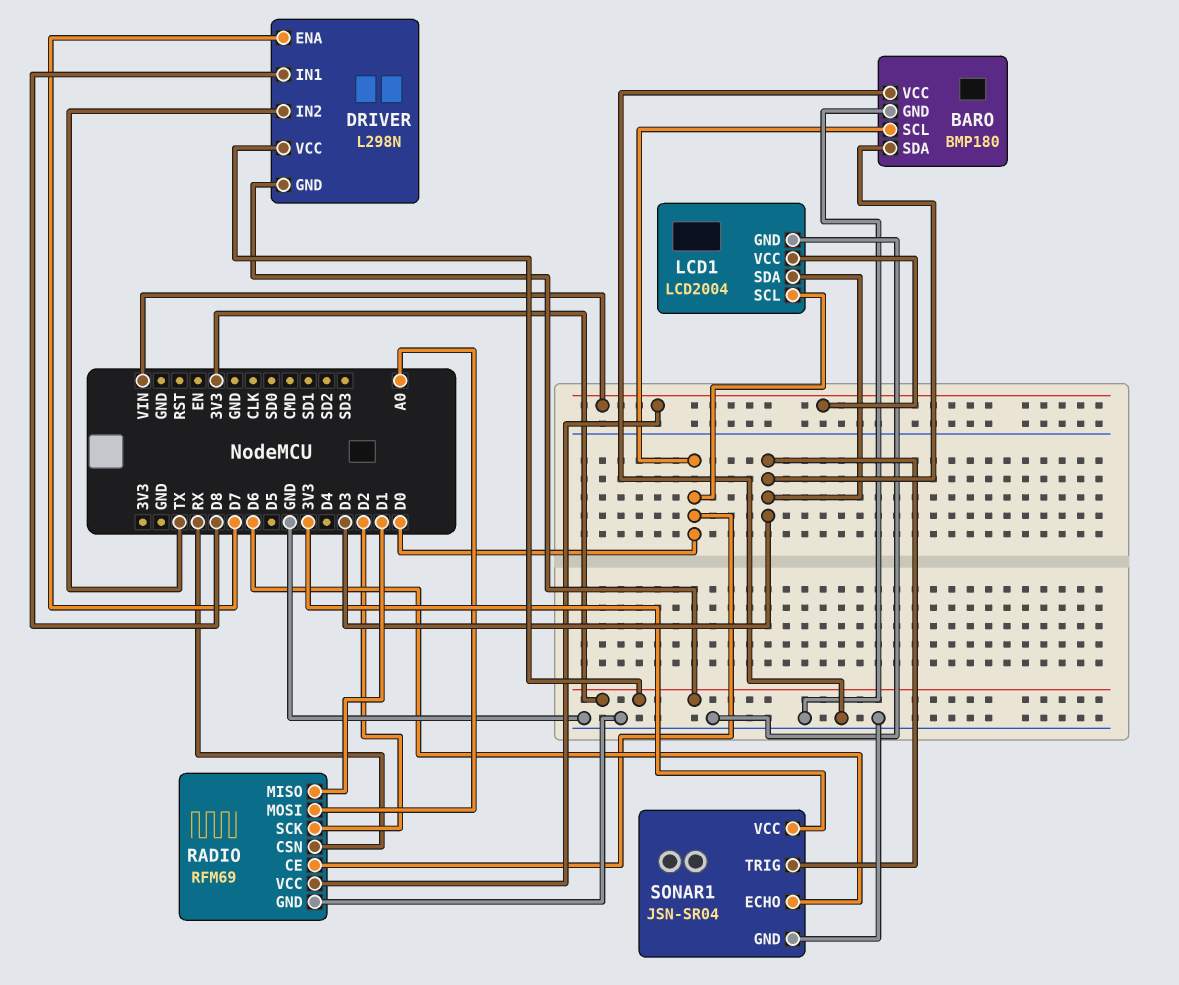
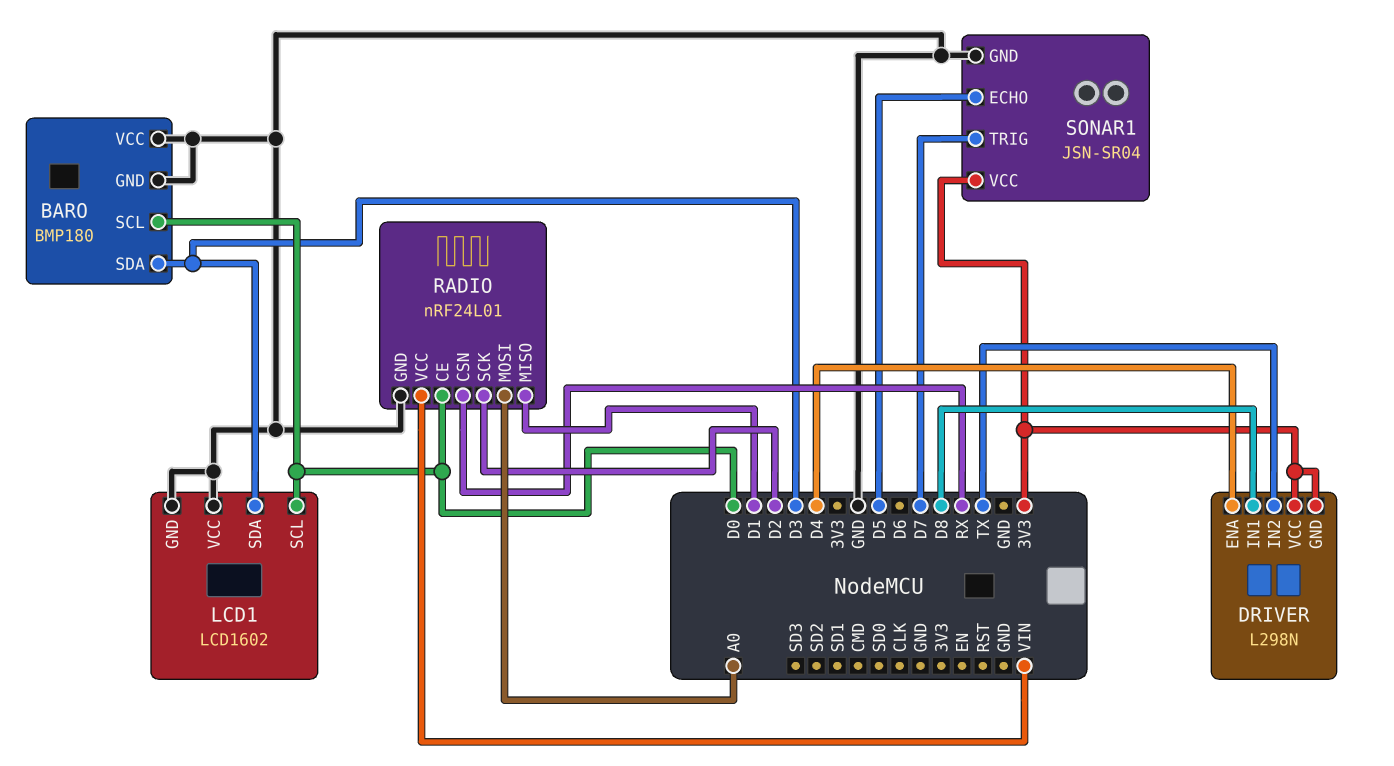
DRIVER pin ENA: D7 -> D4
LCD1: LCD2004 -> LCD1602
LCD1 pin VCC: VIN -> GND
RADIO: RFM69 -> nRF24L01
SONAR1 pin ECHO: D6 -> D5
SONAR1 pin TRIG: D3 -> D7

